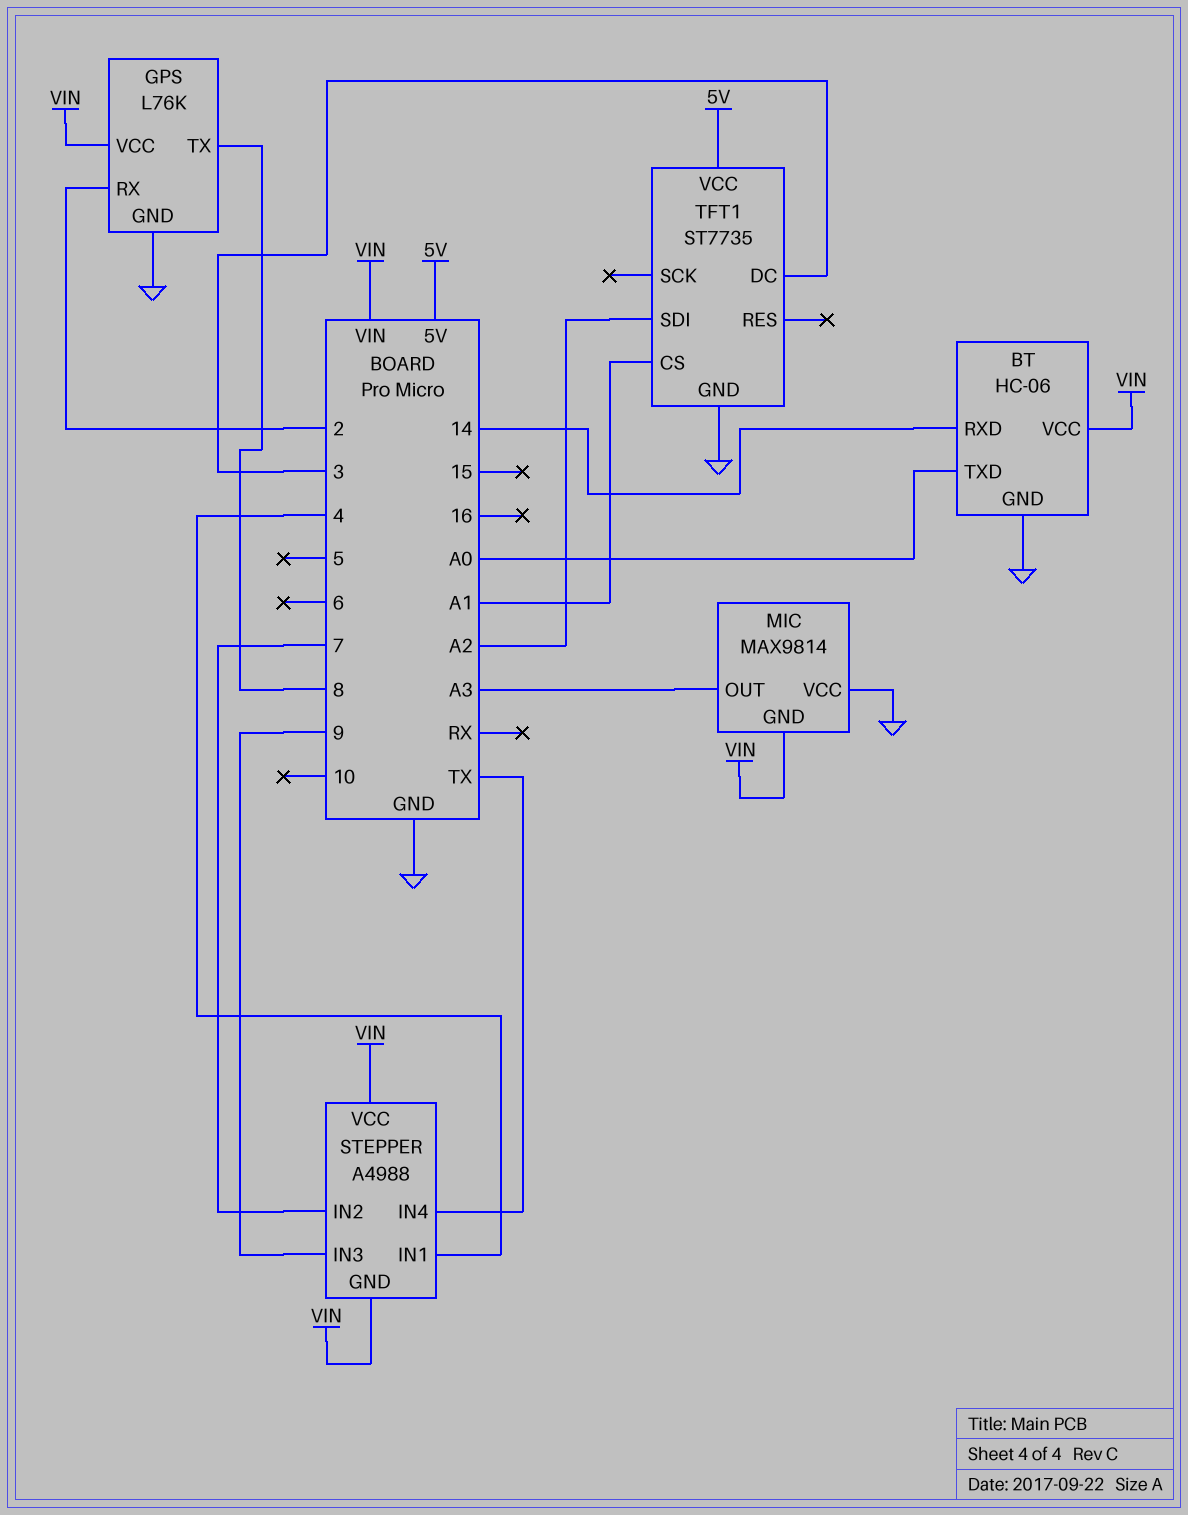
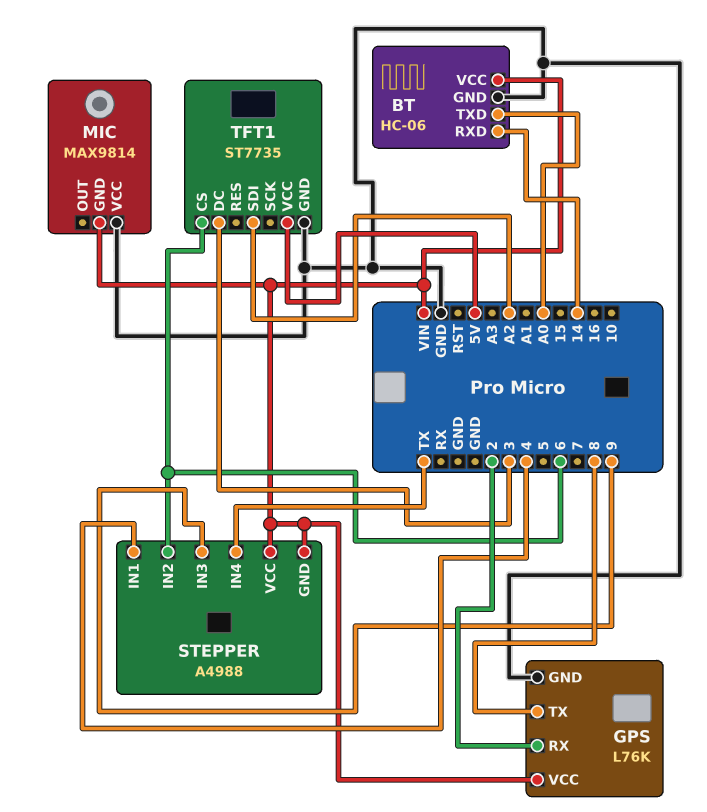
MIC pin OUT: A3 -> none
STEPPER pin IN2: 7 -> 6
TFT1 pin CS: A1 -> 6

